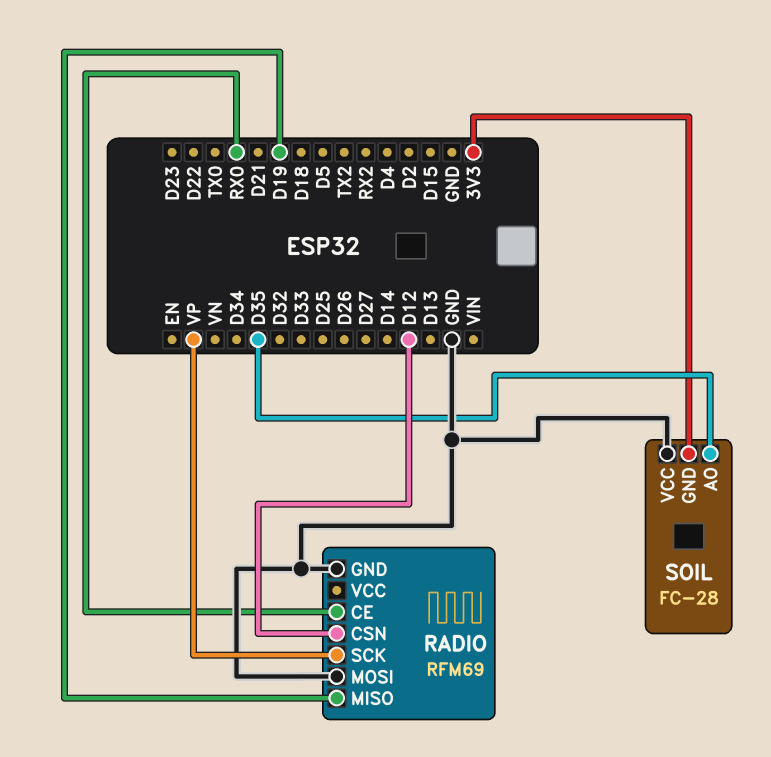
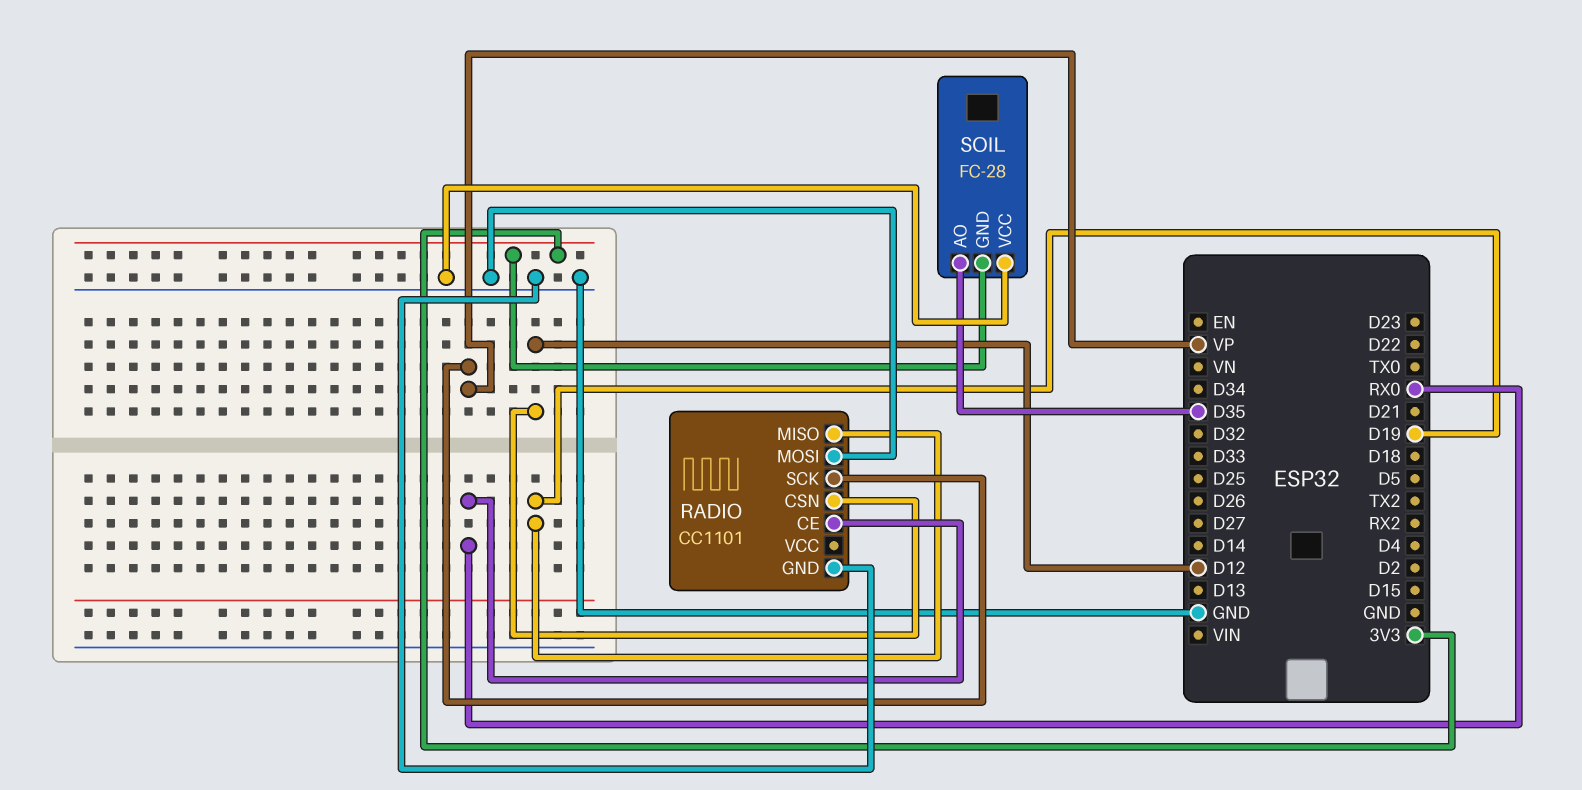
RADIO: RFM69 -> CC1101

